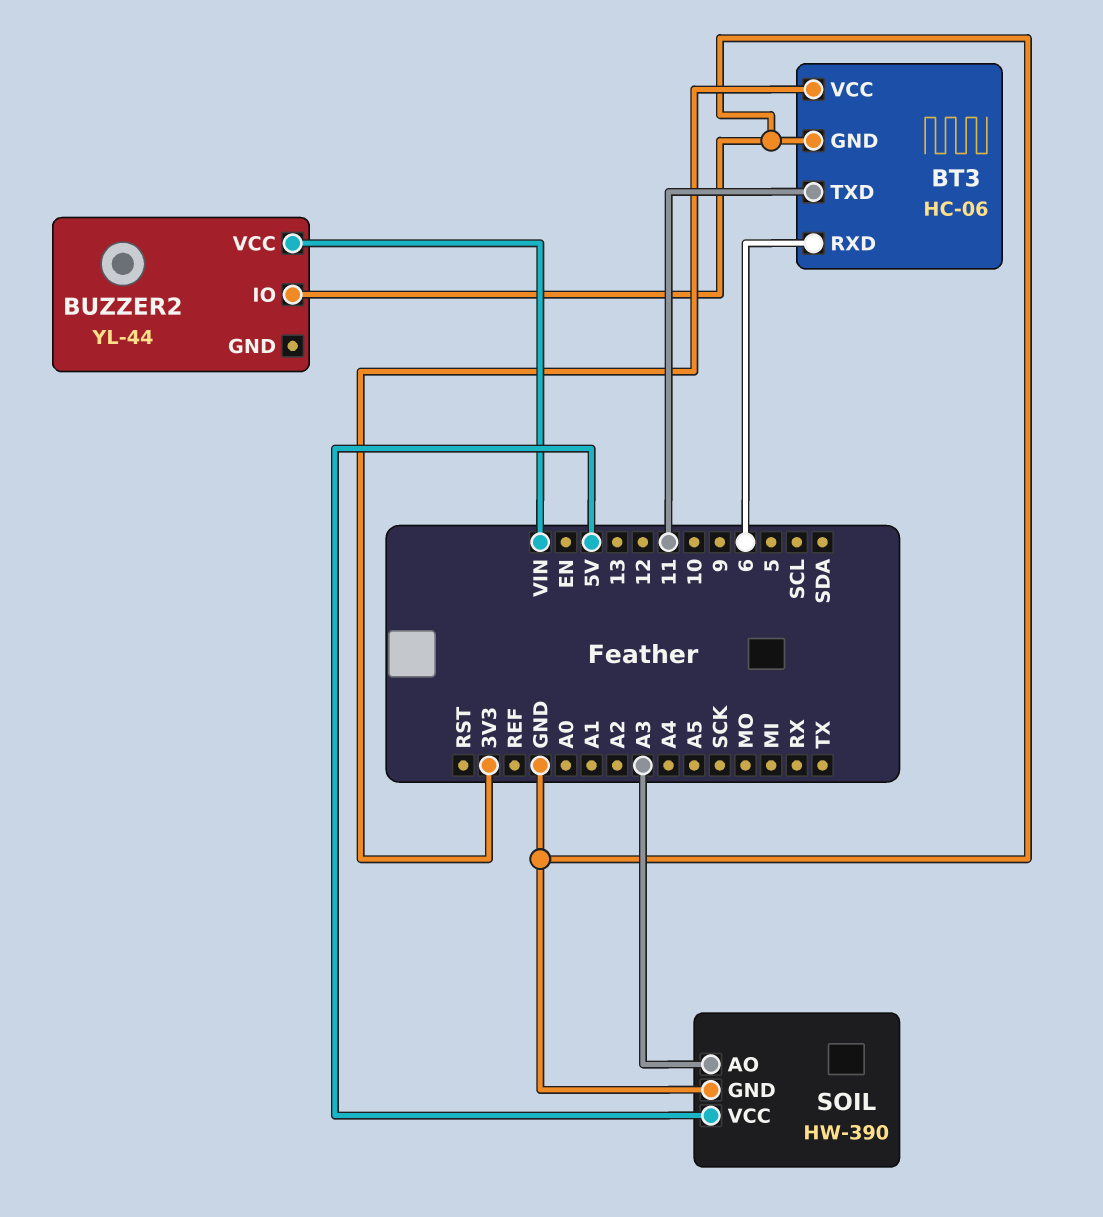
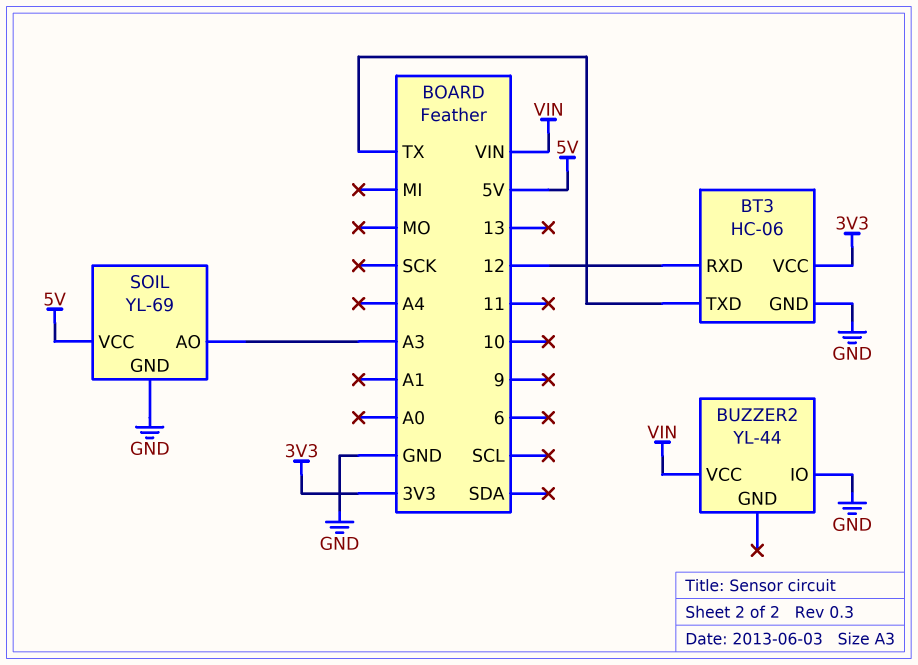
BT3 pin RXD: 6 -> 12
BT3 pin TXD: 11 -> TX
SOIL: HW-390 -> YL-69

